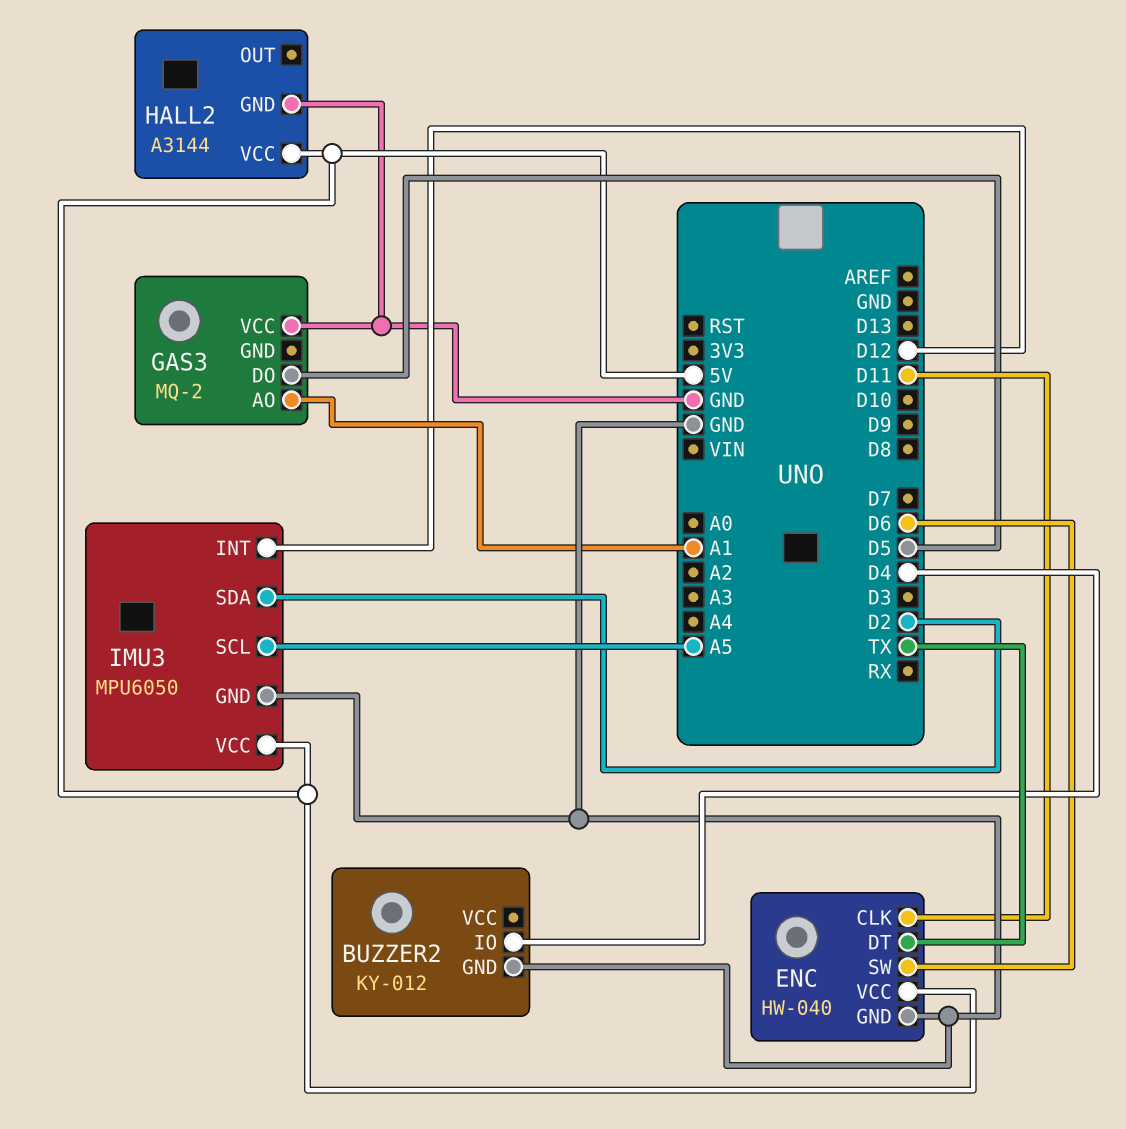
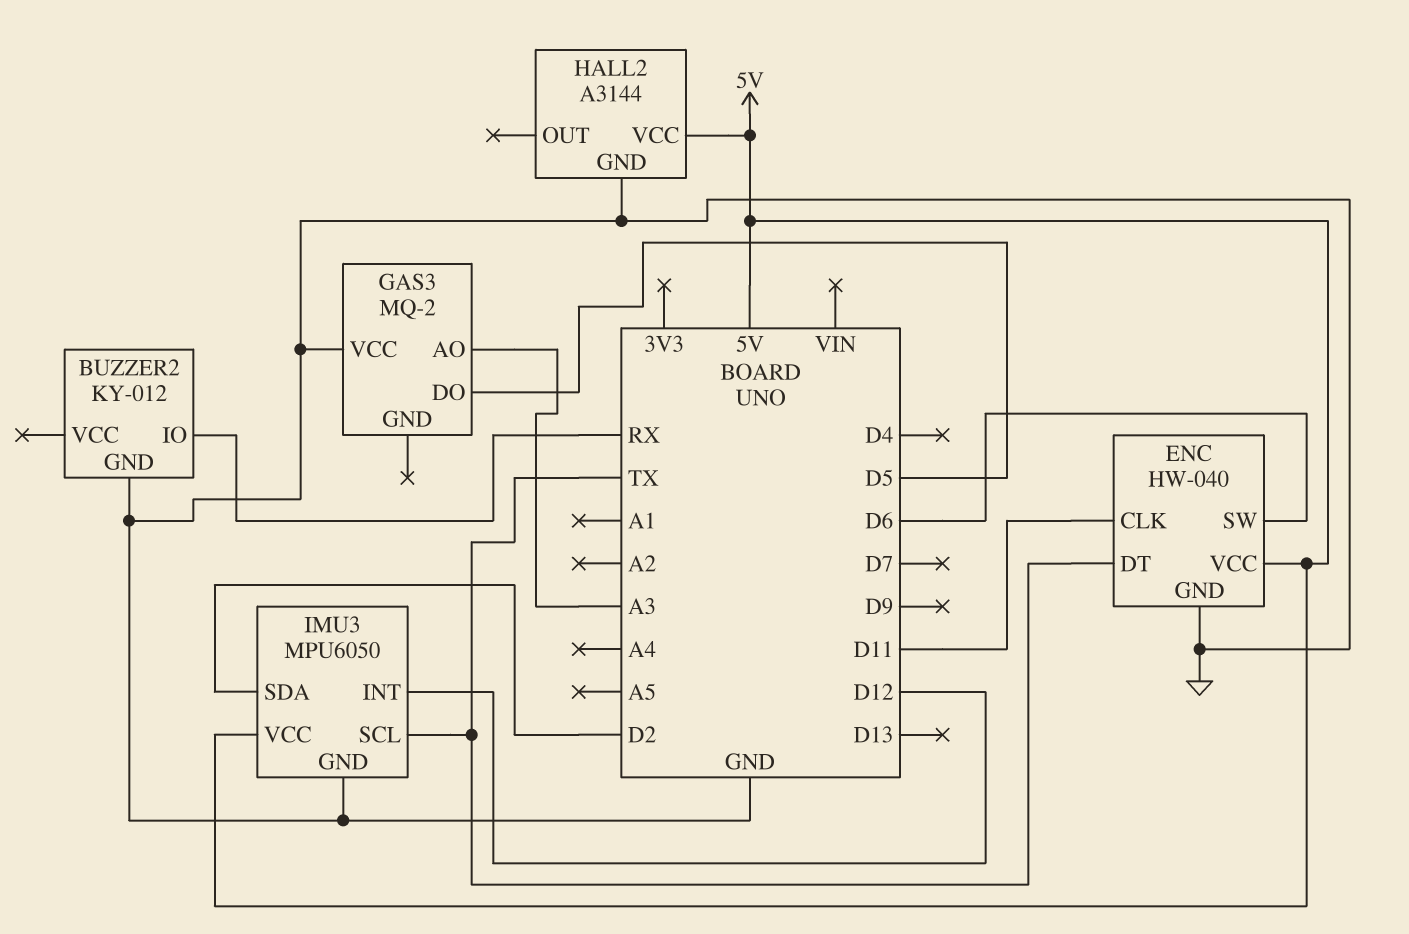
BUZZER2 pin IO: D4 -> RX
GAS3 pin AO: A1 -> A3
IMU3 pin SCL: A5 -> TX

